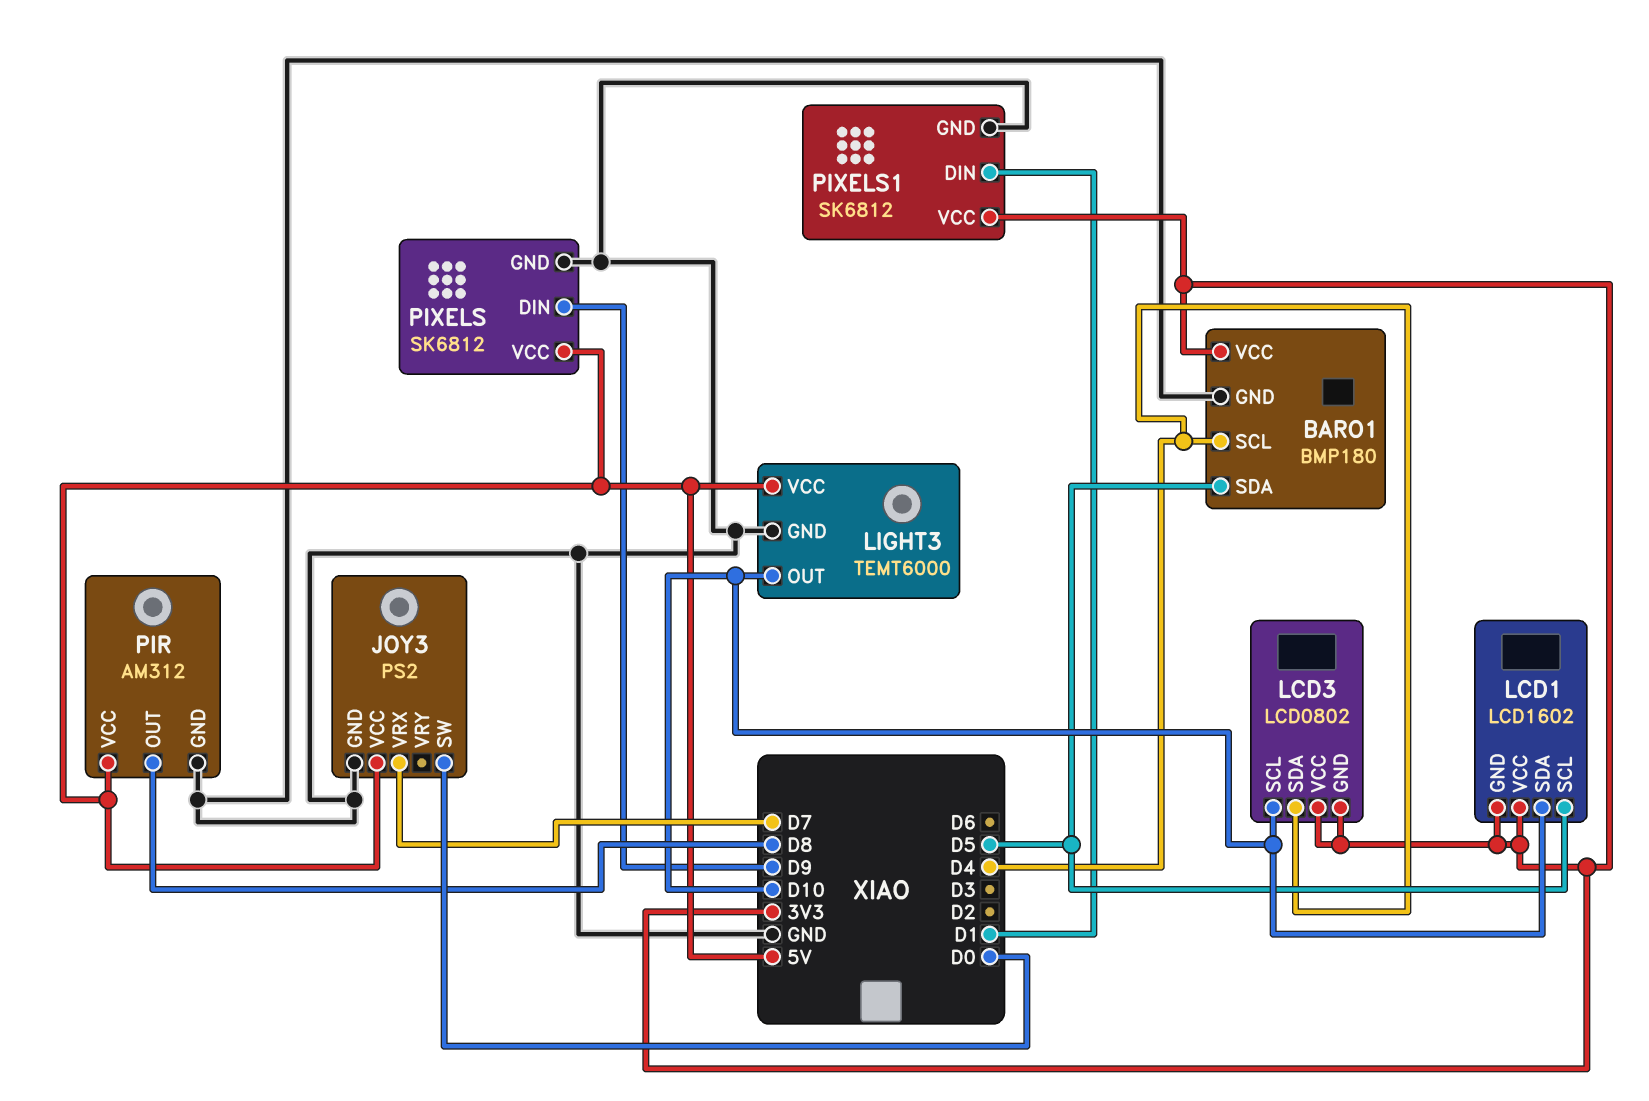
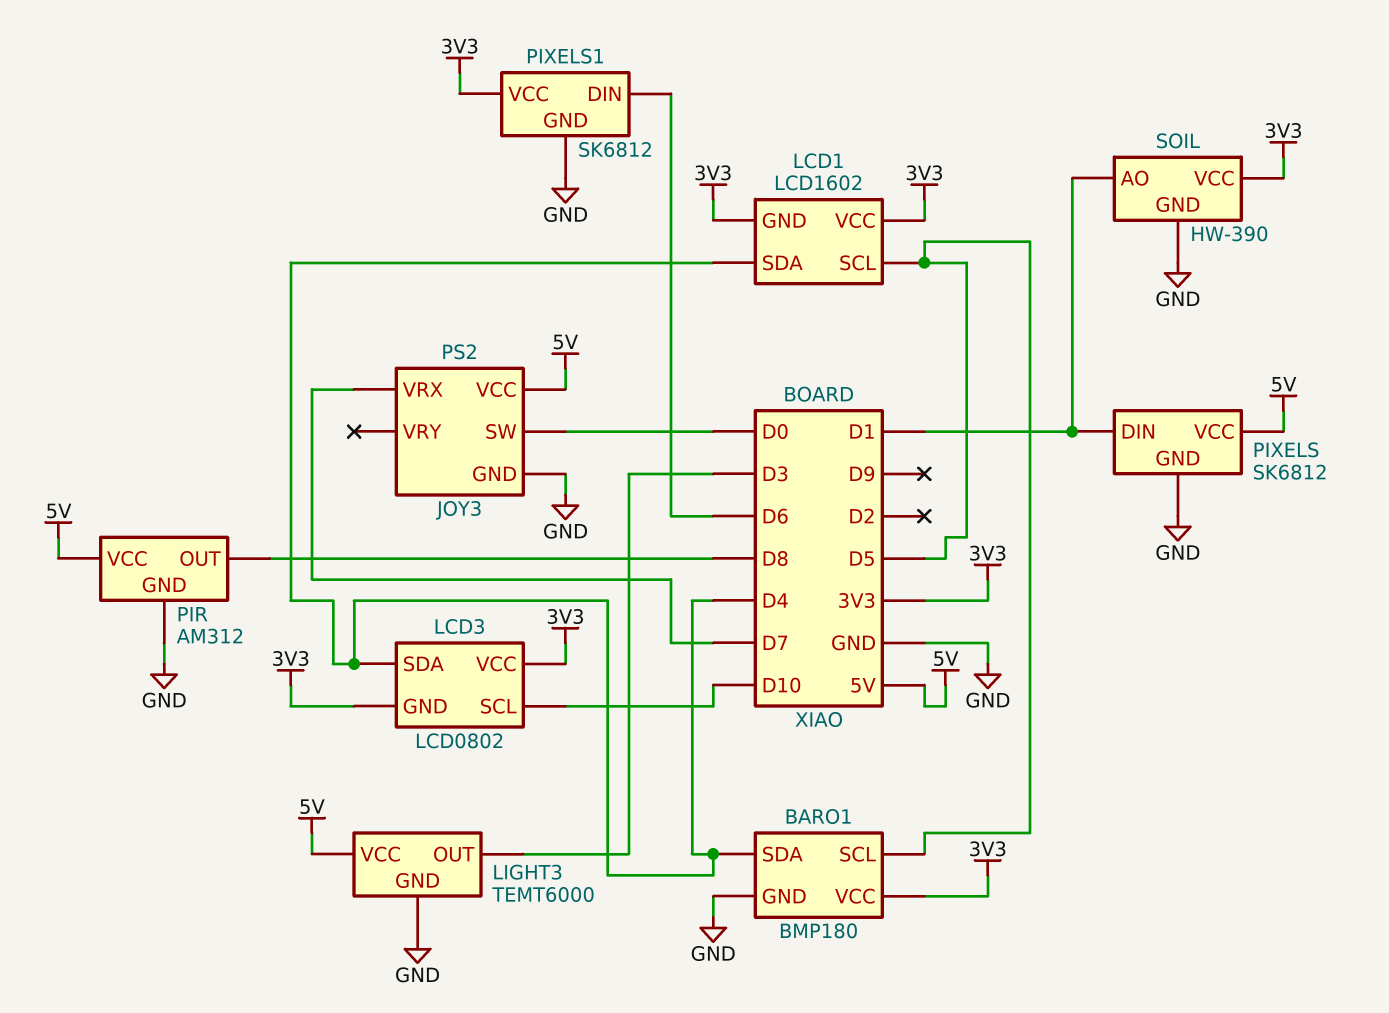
BARO1 pin SCL: D4 -> D5
BARO1 pin SDA: D5 -> D4
LCD1 pin SDA: D10 -> D4
LIGHT3 pin OUT: D10 -> D3
PIXELS pin DIN: D9 -> D1
PIXELS1 pin DIN: D1 -> D6
SOIL: none -> HW-390
SOIL pin AO: none -> D1
SOIL pin GND: none -> GND
SOIL pin VCC: none -> 3V3

